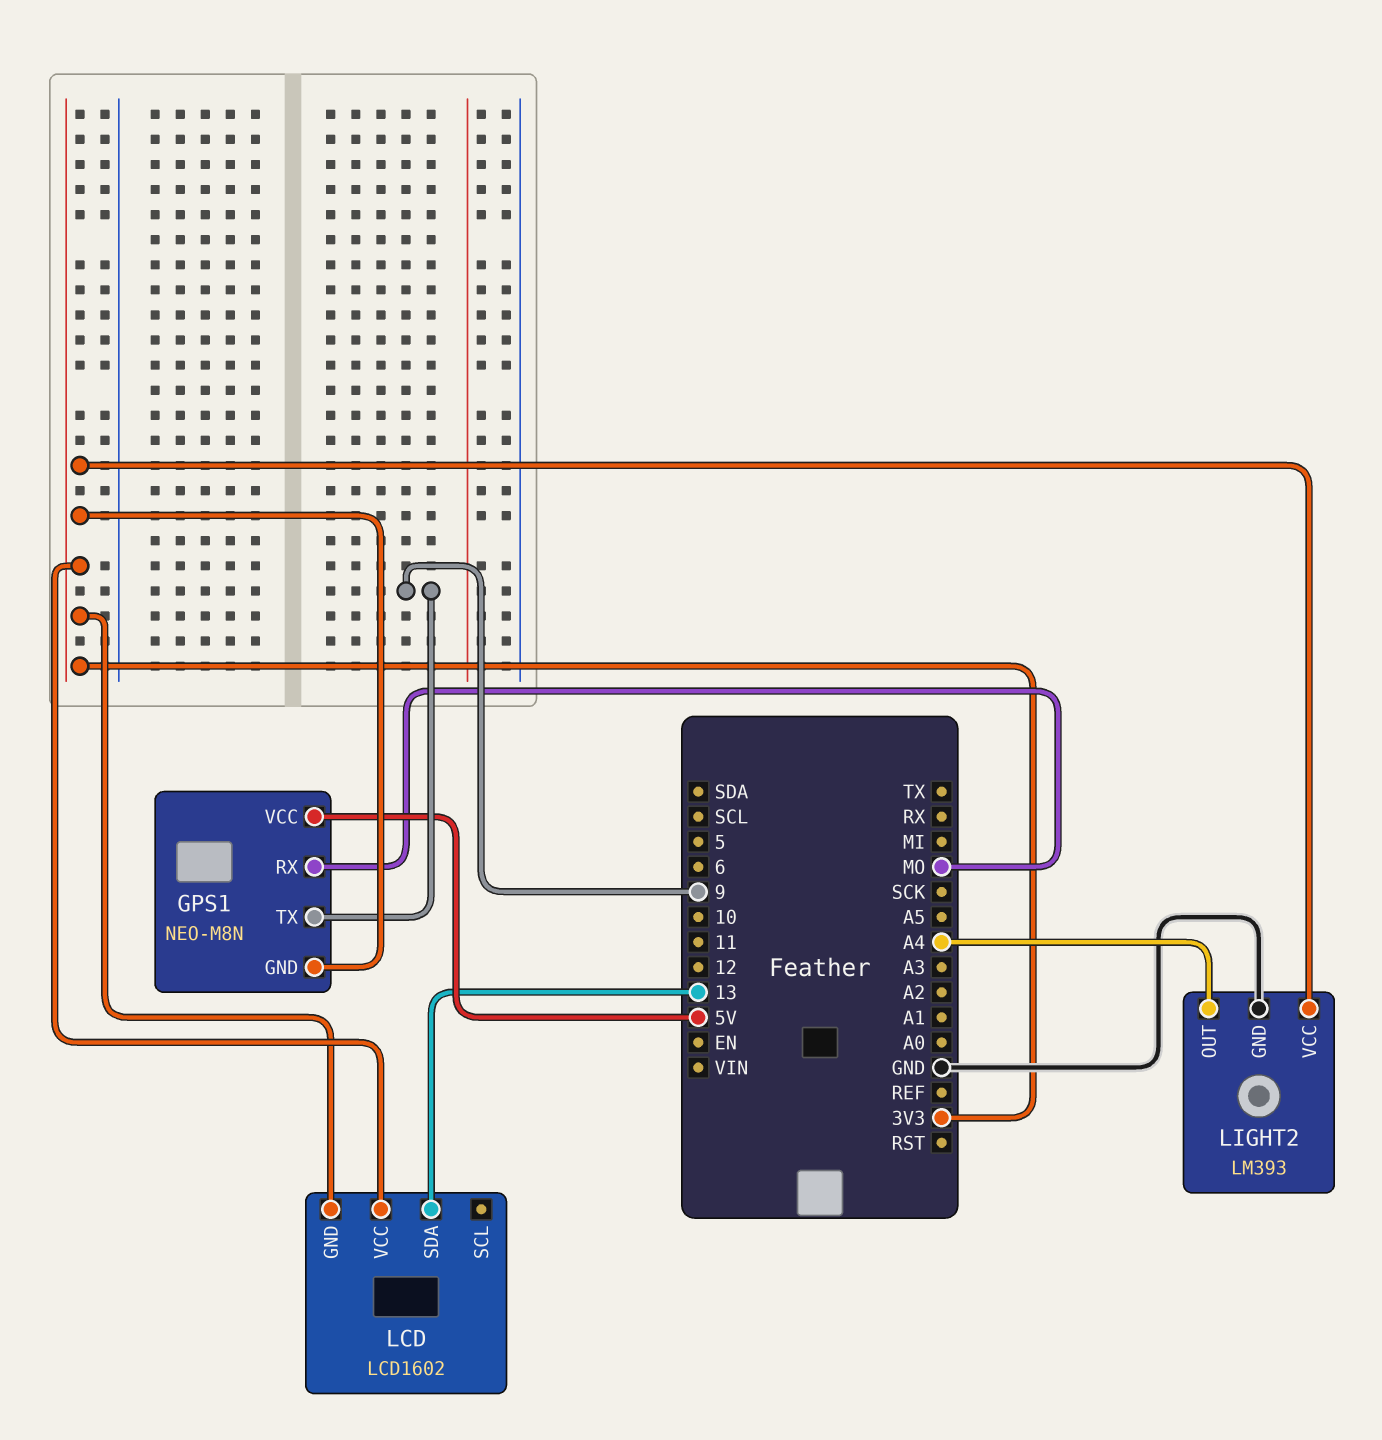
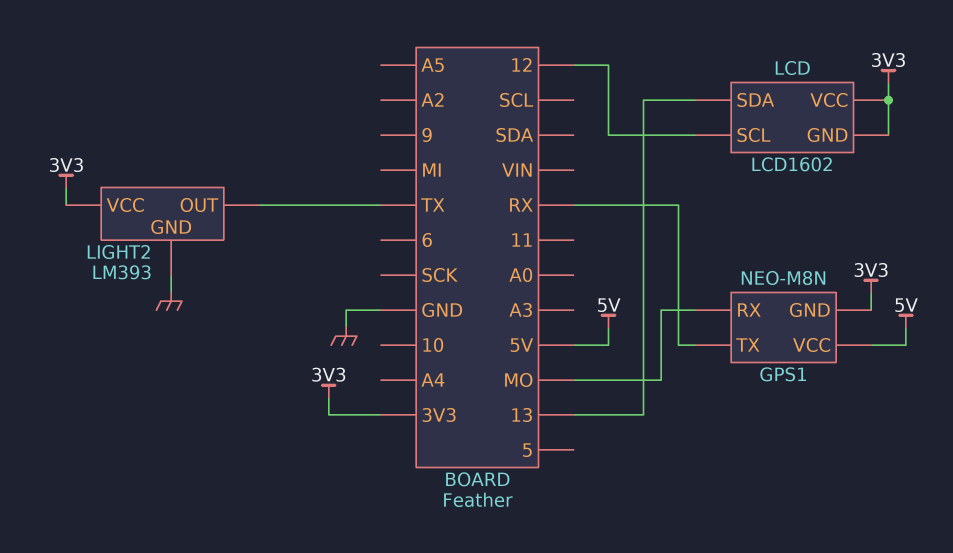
GPS1 pin TX: 9 -> RX
LCD pin SCL: none -> 12
LIGHT2 pin OUT: A4 -> TX

